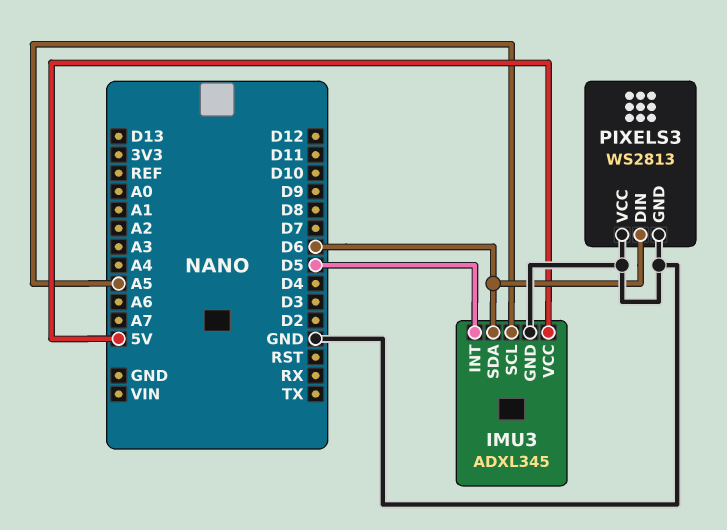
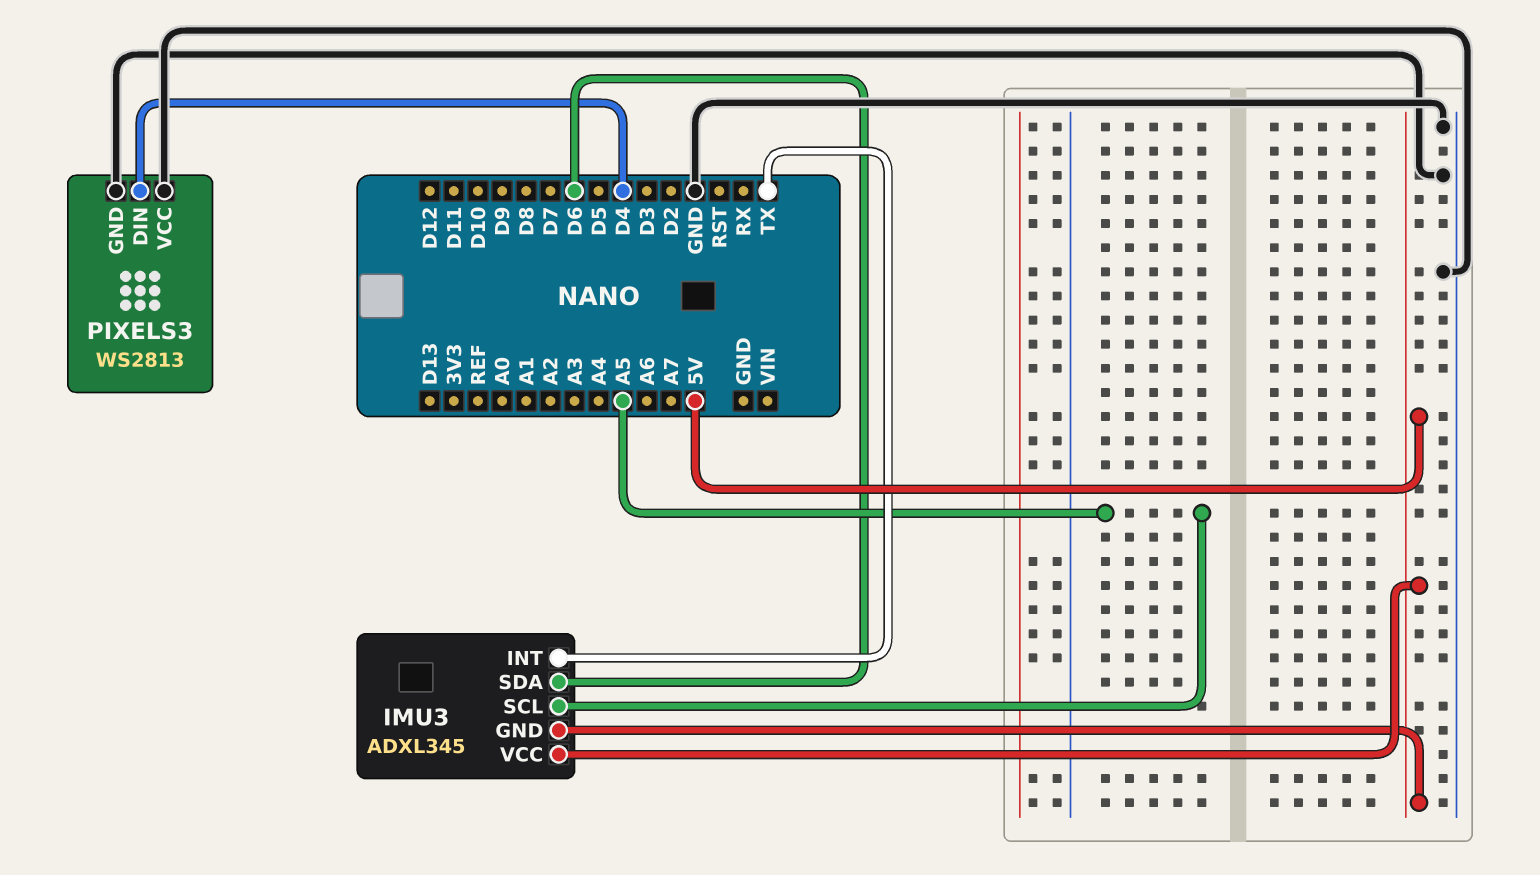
IMU3 pin GND: GND -> 5V
IMU3 pin INT: D5 -> TX
PIXELS3 pin DIN: D6 -> D4

